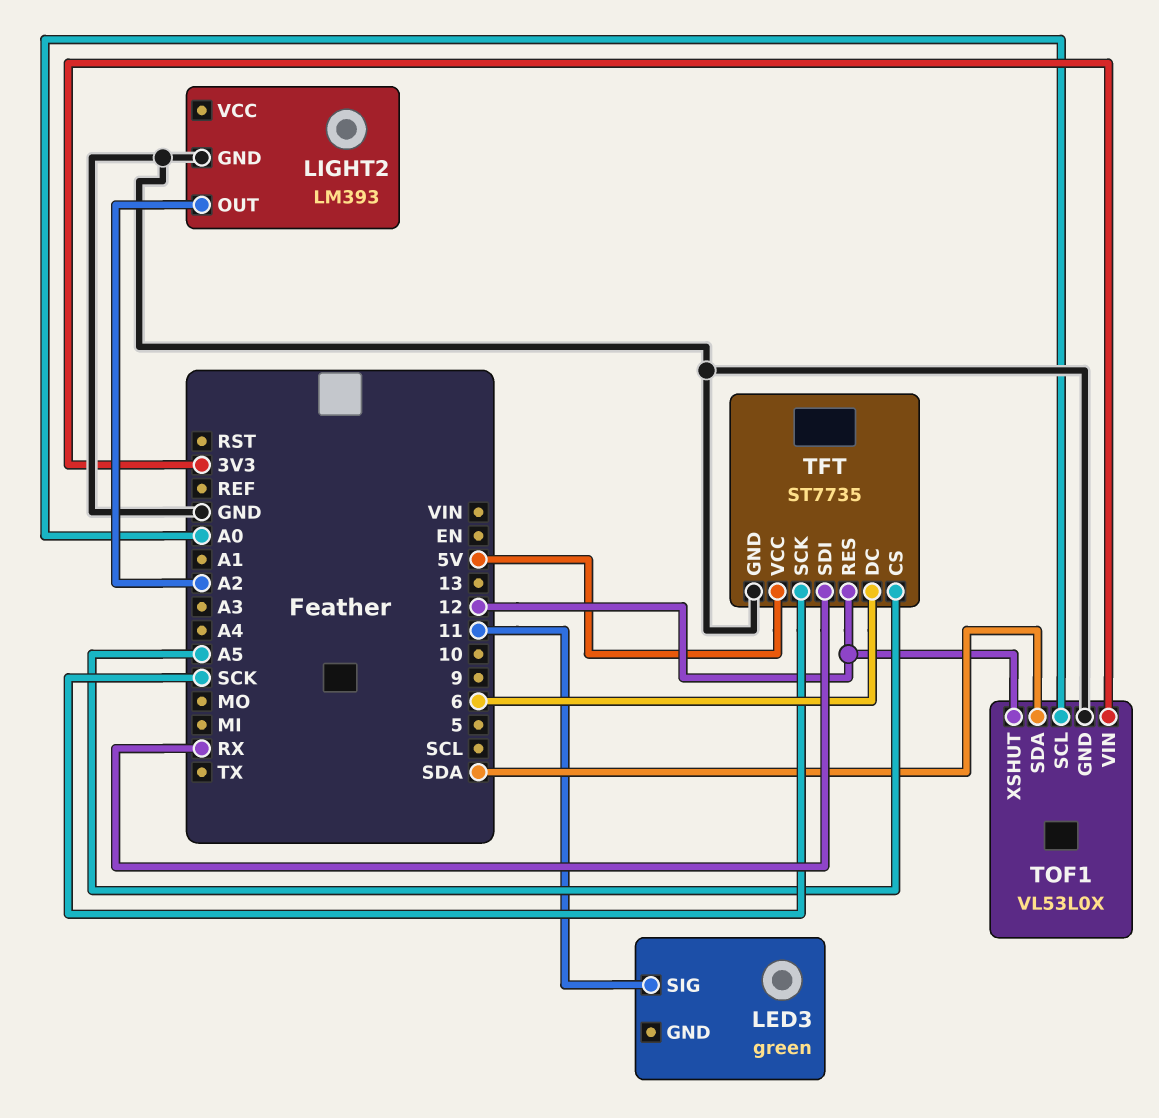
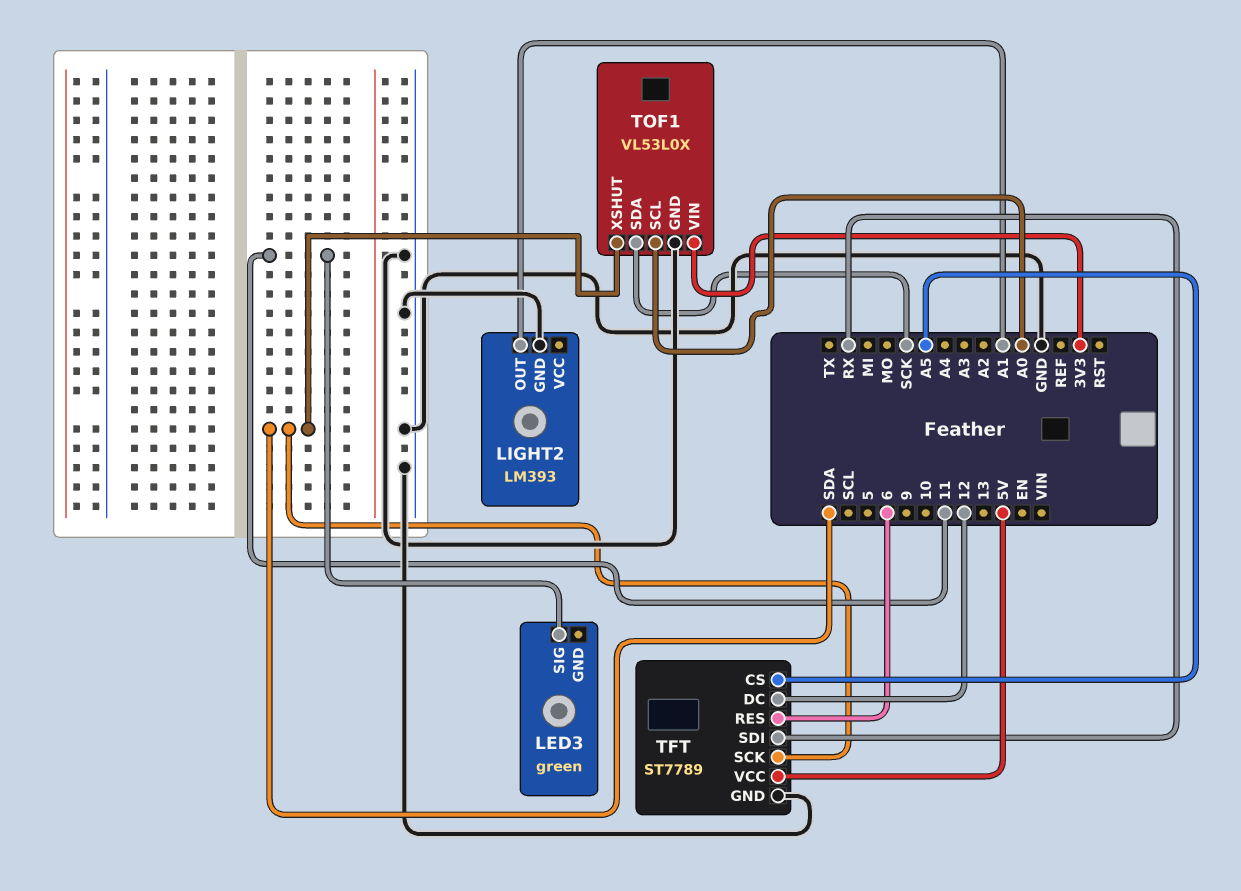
LIGHT2 pin OUT: A2 -> A1
TFT: ST7735 -> ST7789
TFT pin DC: 6 -> 12
TFT pin RES: 12 -> 6
TFT pin SCK: SCK -> SDA
TOF1 pin SDA: SDA -> SCK
TOF1 pin XSHUT: 12 -> SDA

